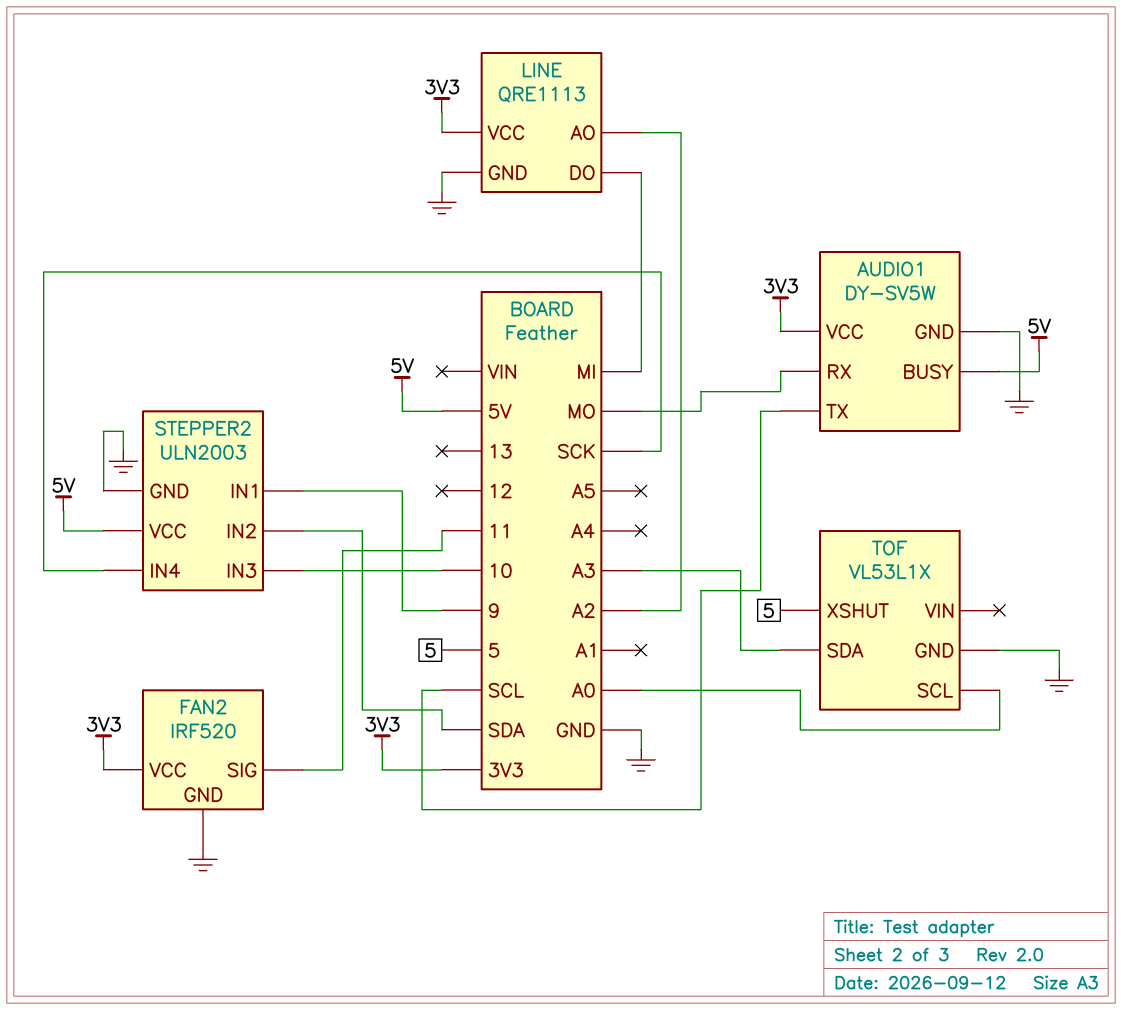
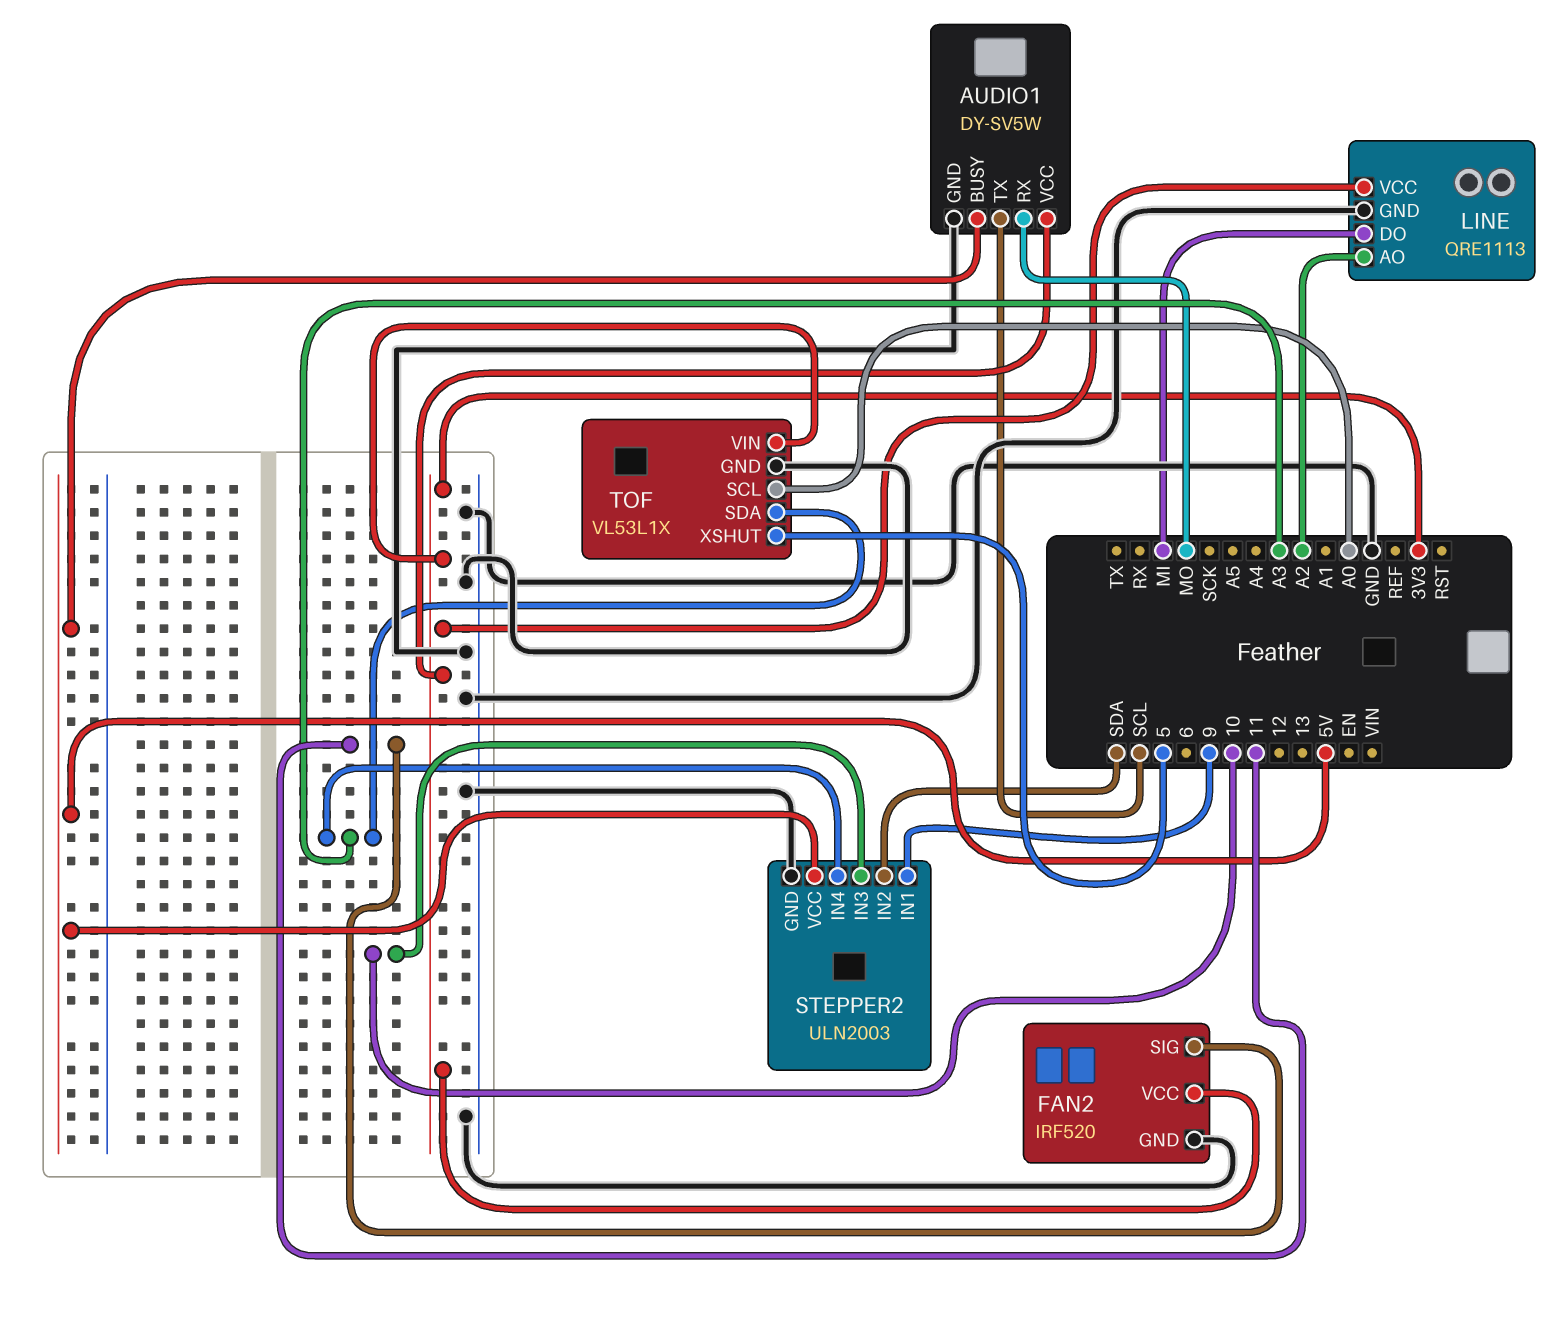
STEPPER2 pin IN4: SCK -> A3
TOF pin VIN: none -> 3V3

